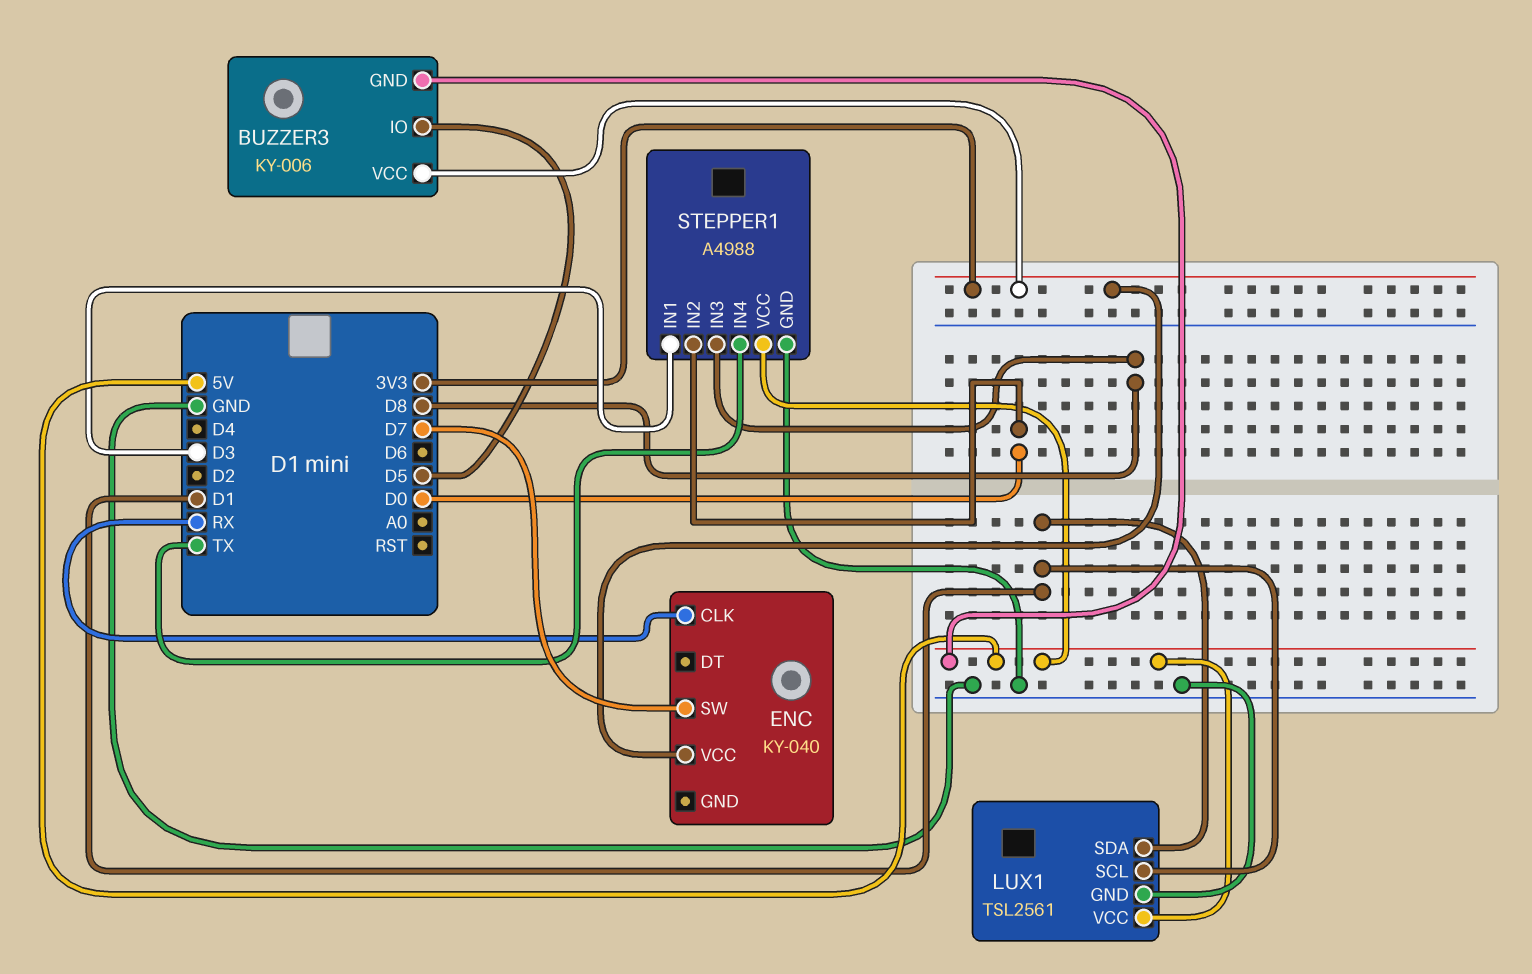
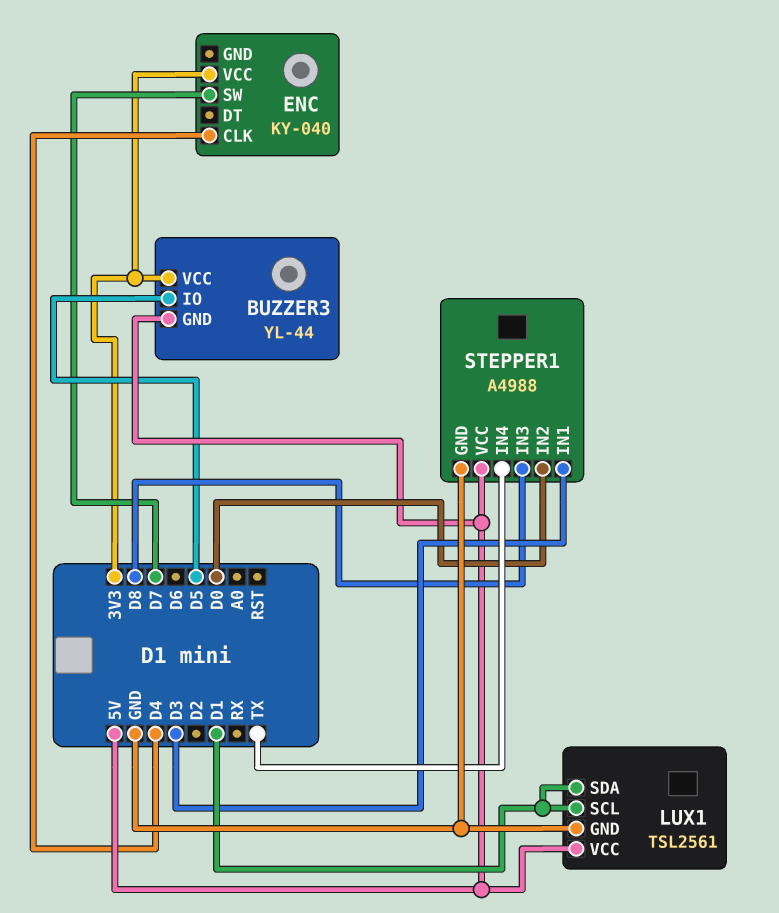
BUZZER3: KY-006 -> YL-44
ENC pin CLK: RX -> D4

